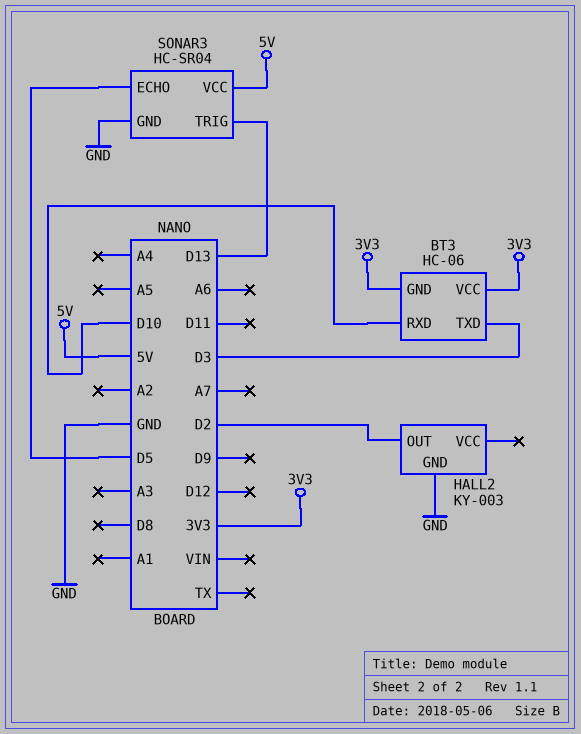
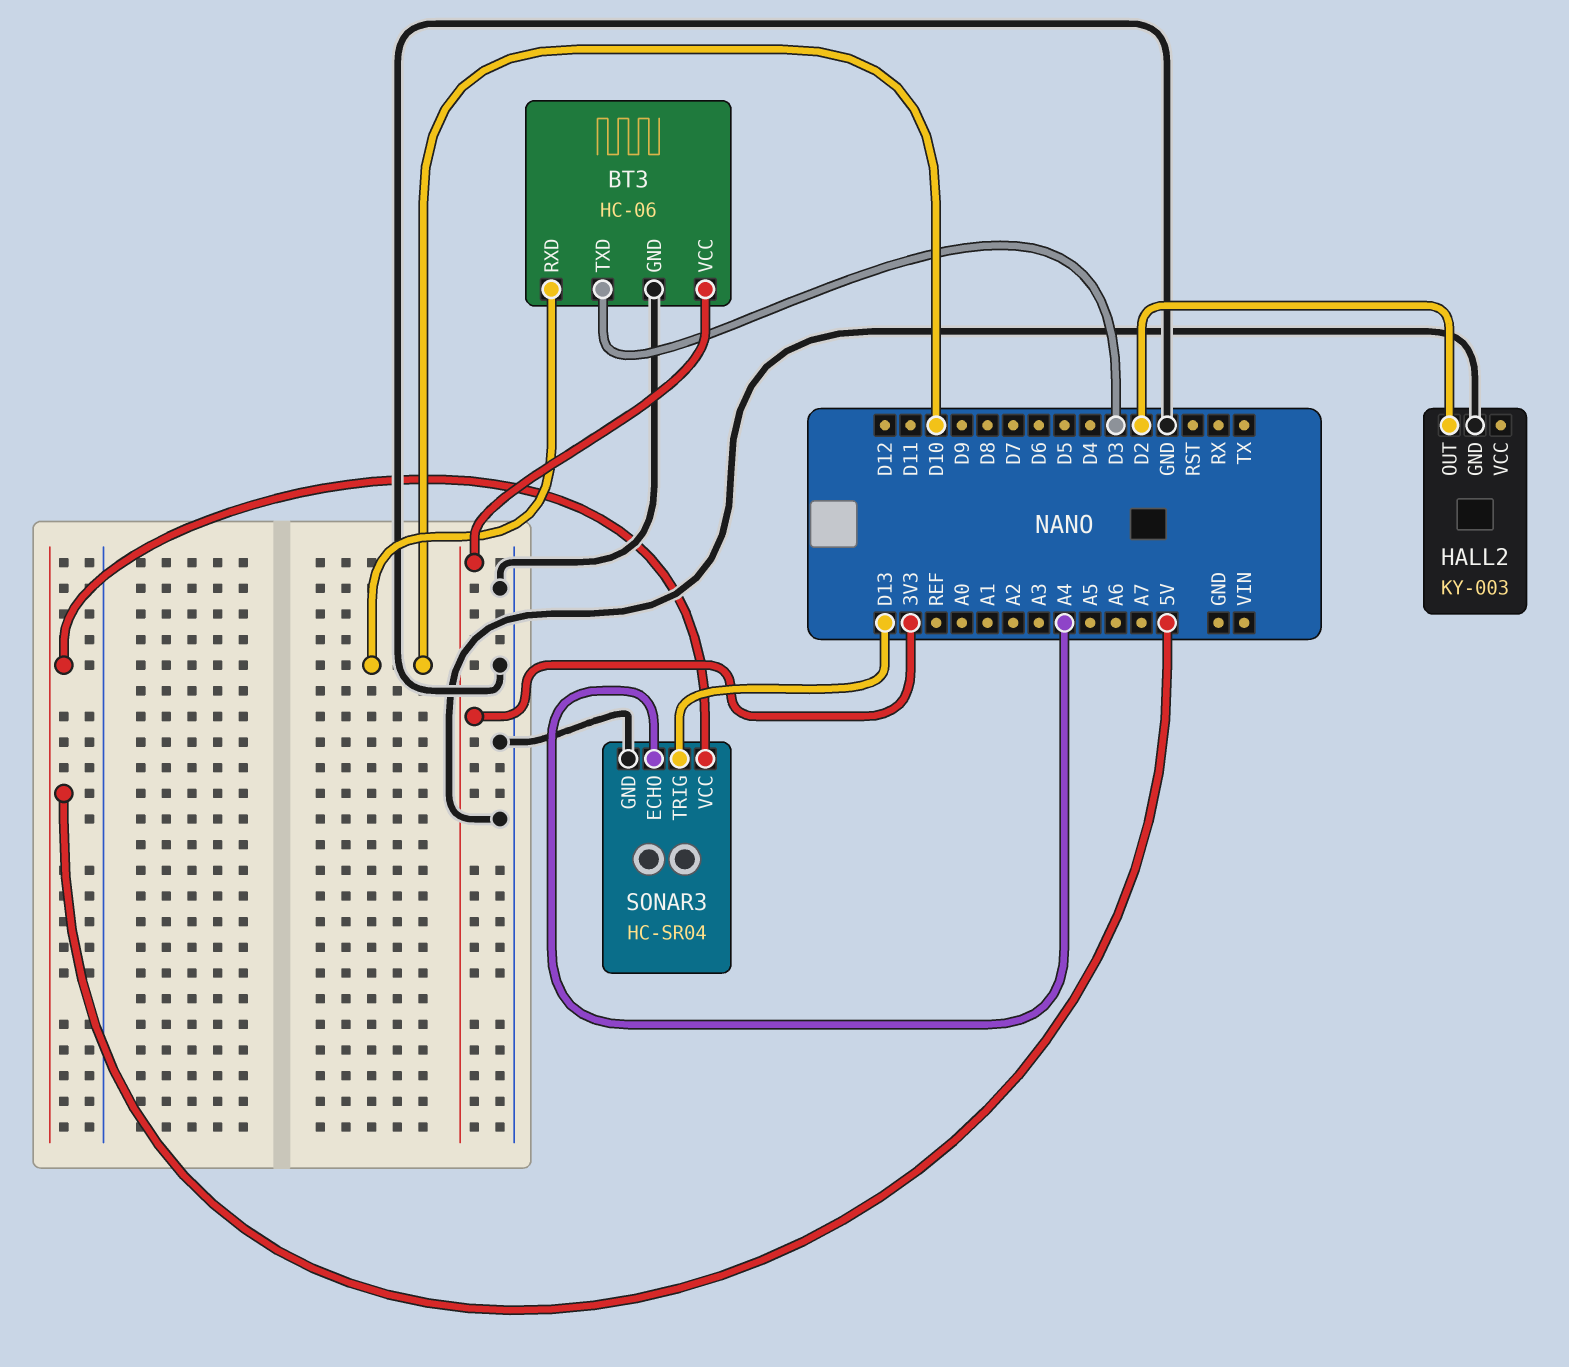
BT3 pin GND: 3V3 -> GND
SONAR3 pin ECHO: D5 -> A4

